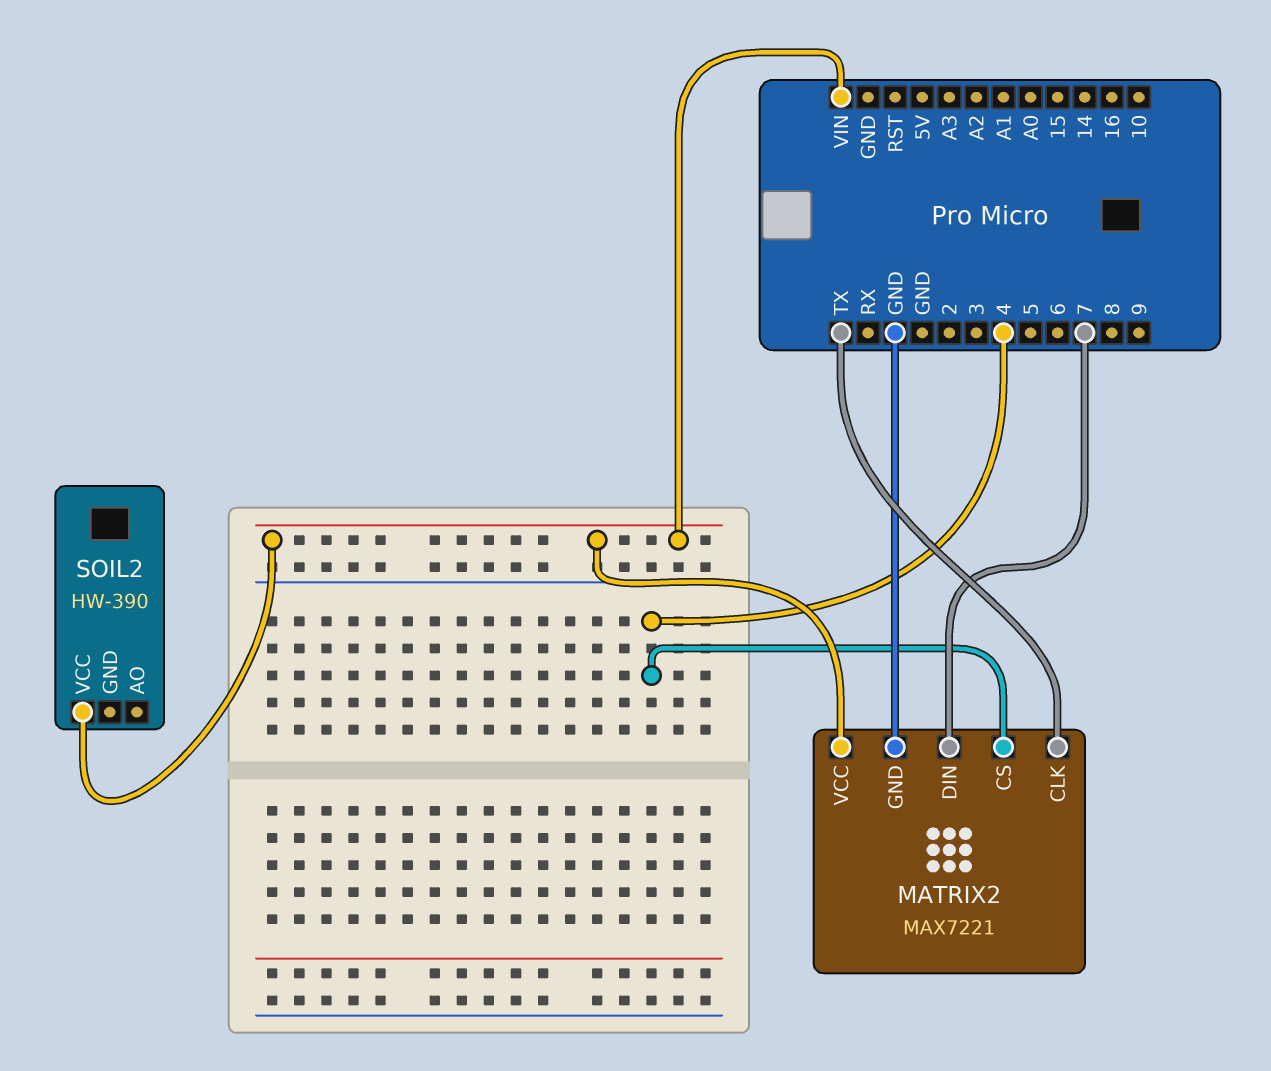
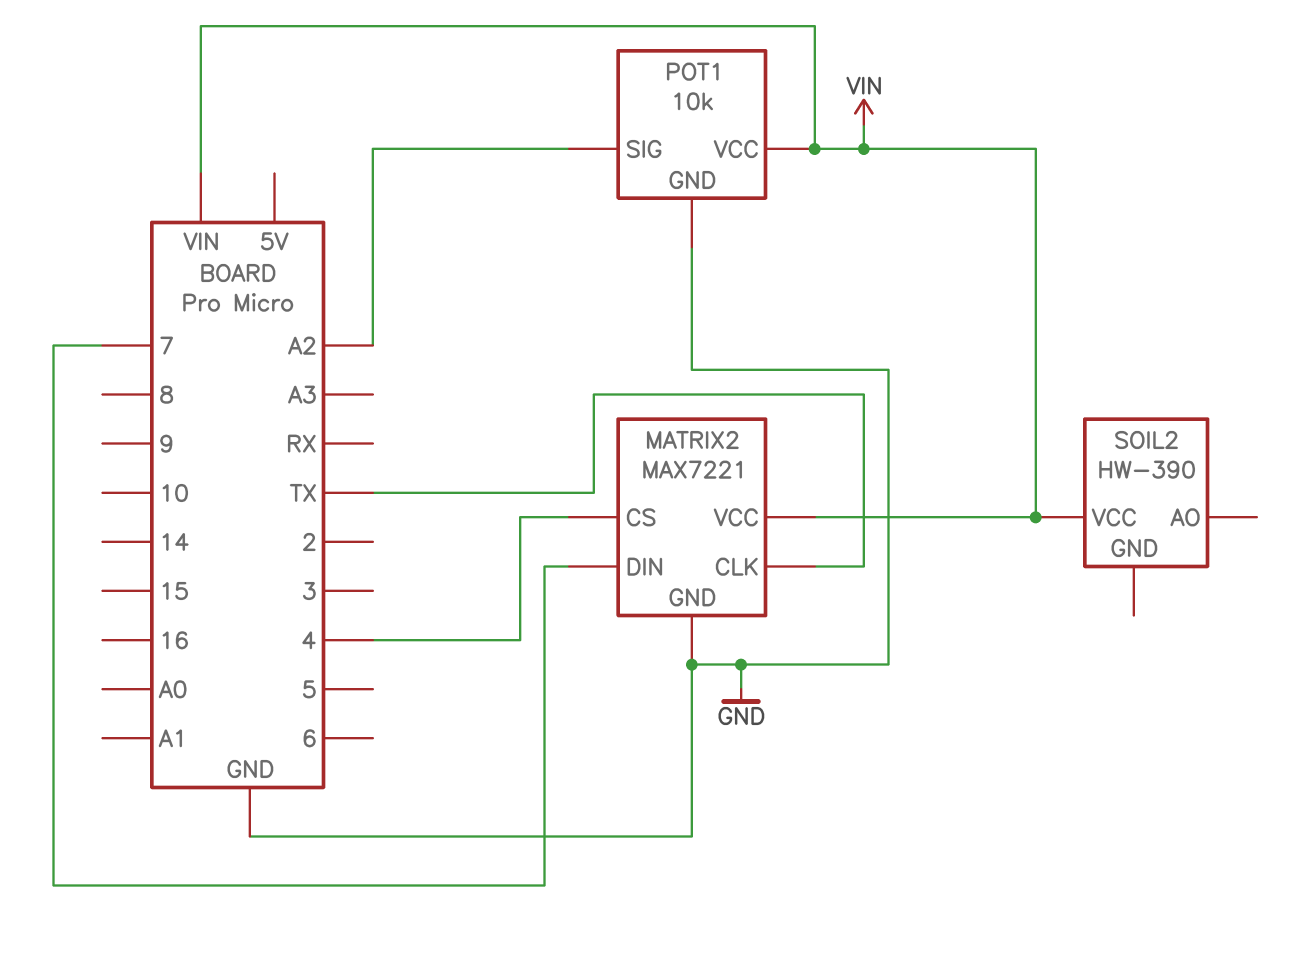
POT1: none -> 10k
POT1 pin GND: none -> GND
POT1 pin SIG: none -> A2
POT1 pin VCC: none -> VIN

